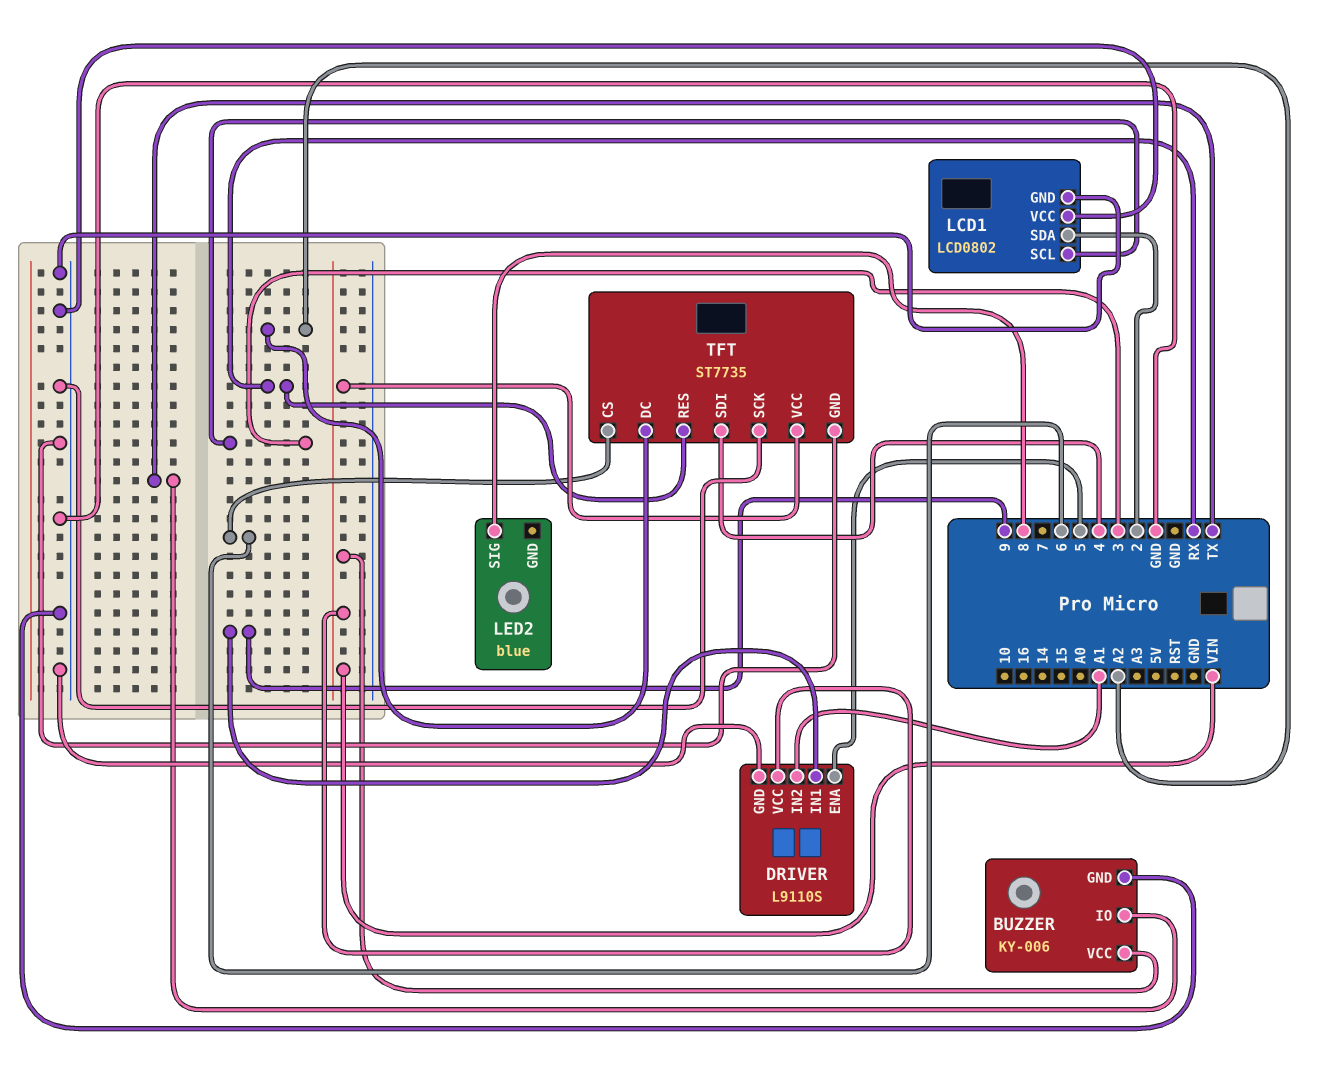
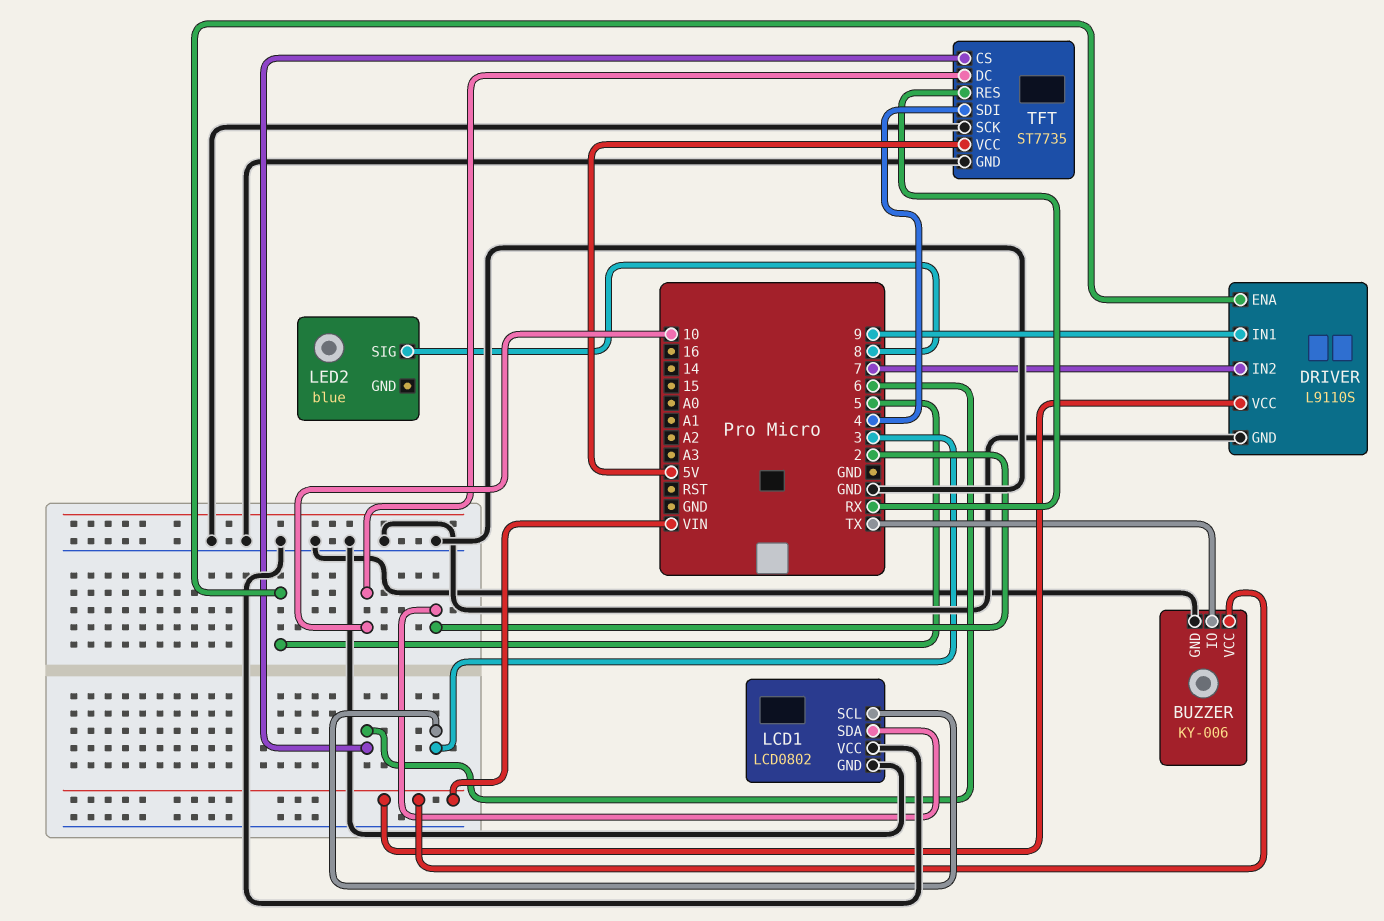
DRIVER pin IN2: A1 -> 7
TFT pin DC: A2 -> 10
TFT pin VCC: VIN -> 5V

